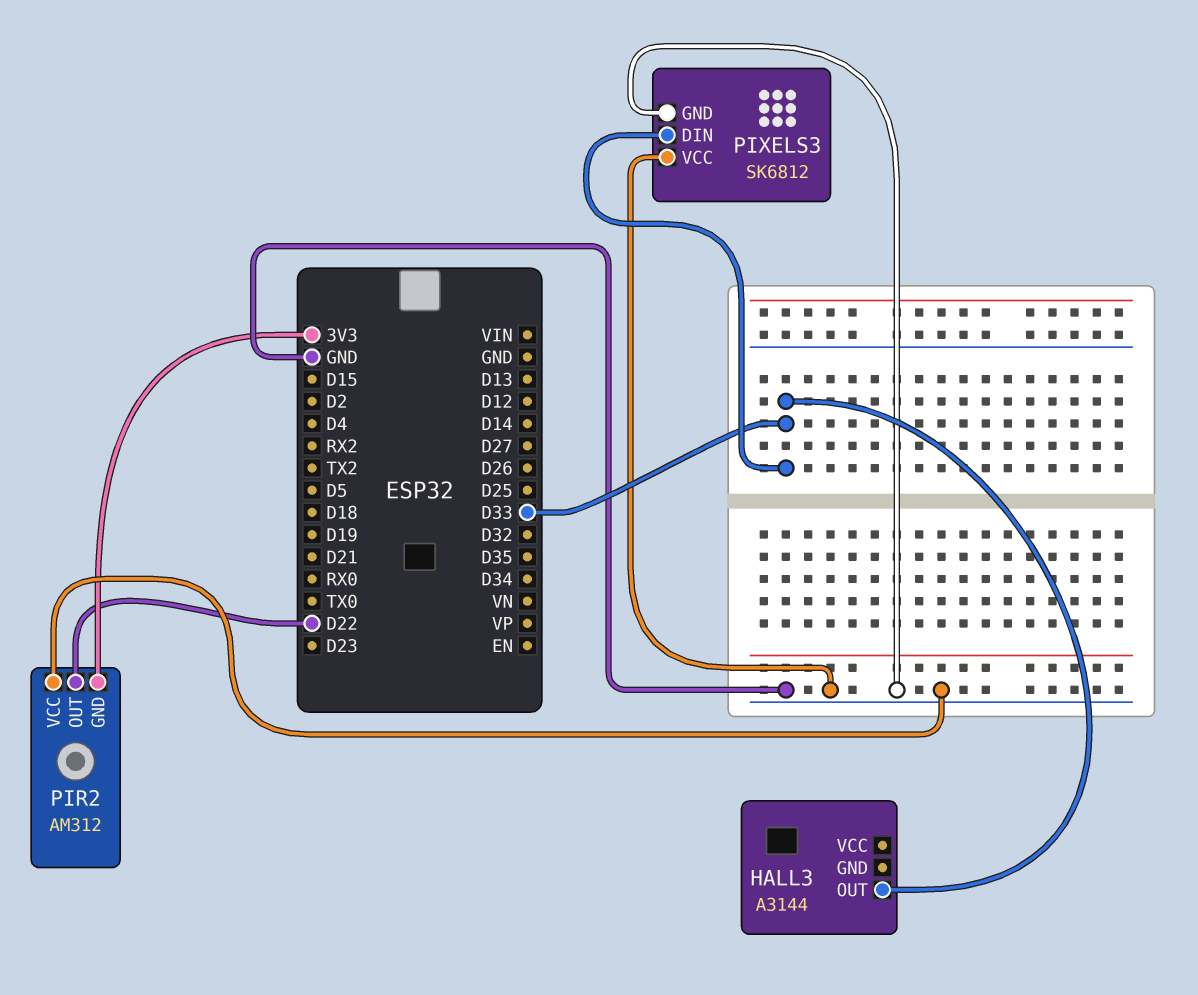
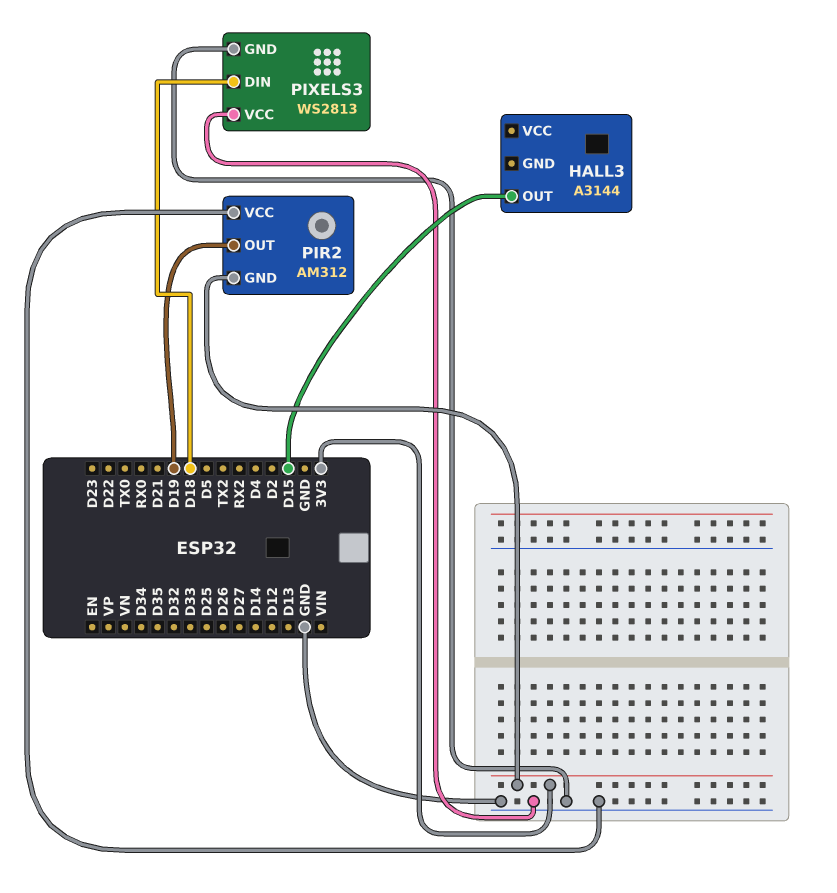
HALL3 pin OUT: D33 -> D15
PIR2 pin OUT: D22 -> D19
PIXELS3: SK6812 -> WS2813
PIXELS3 pin DIN: D33 -> D18

